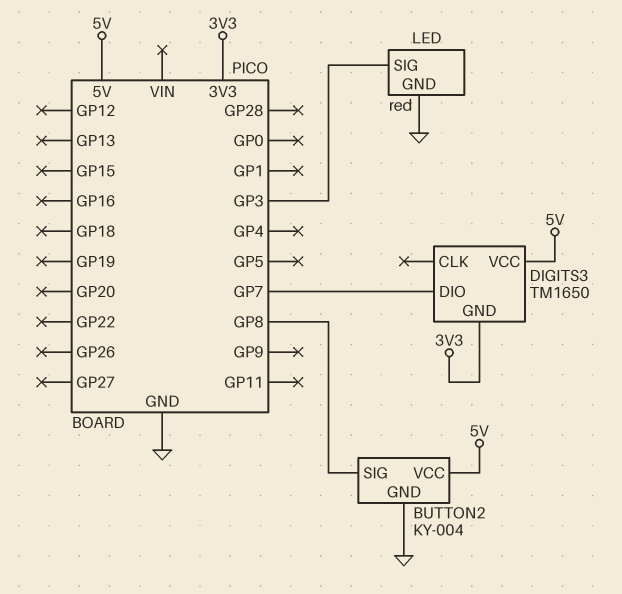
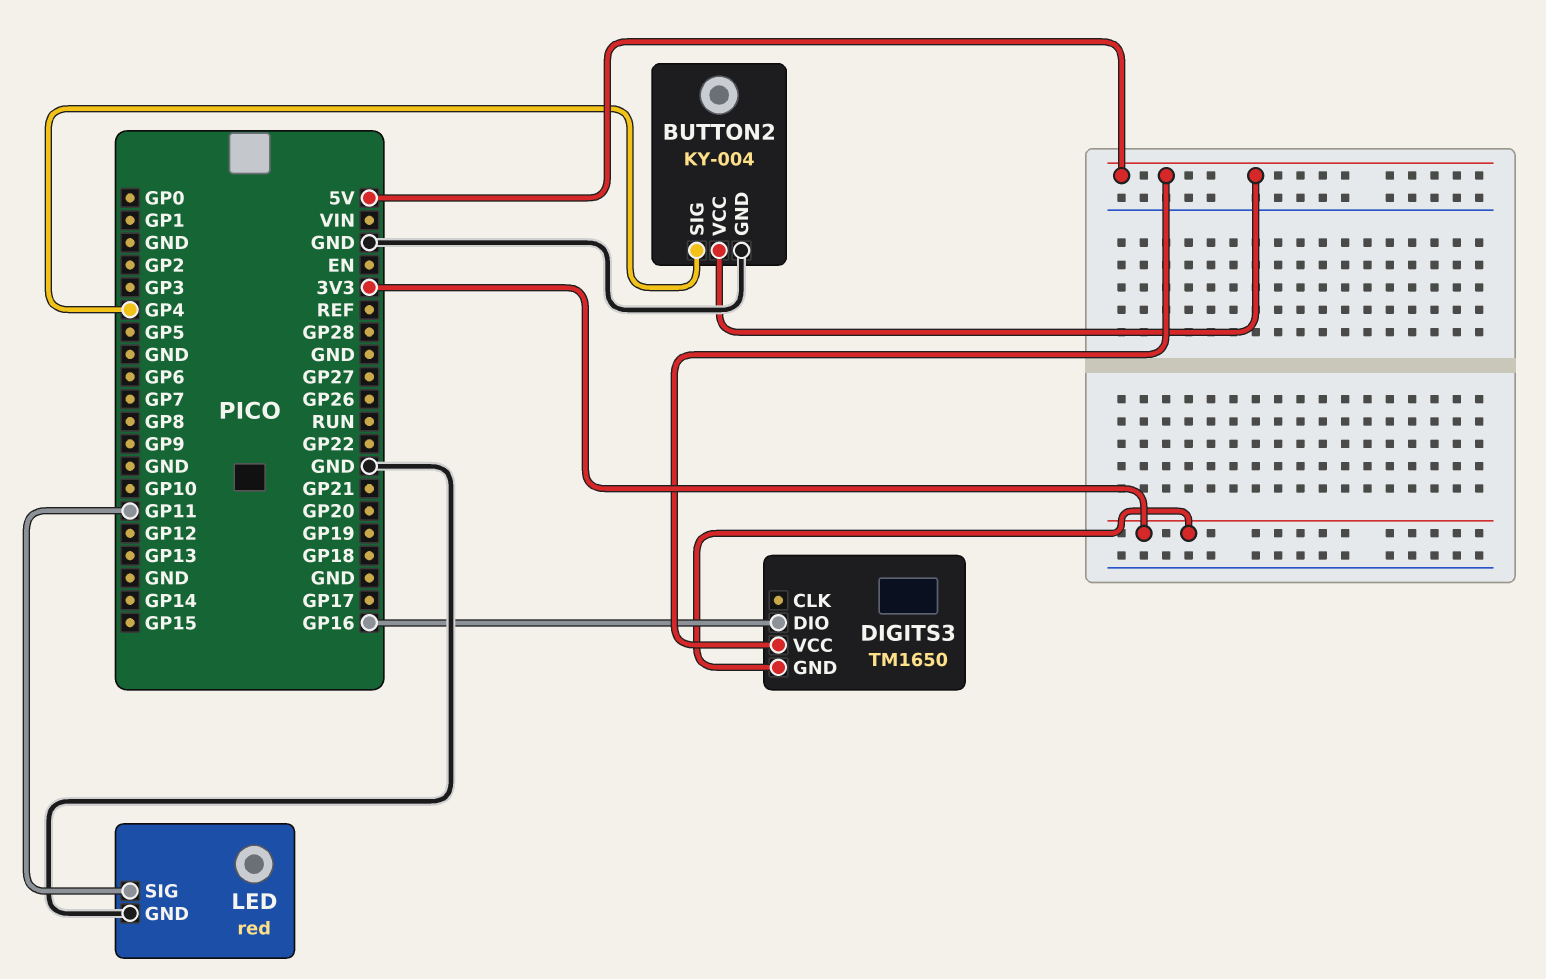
BUTTON2 pin SIG: GP8 -> GP4
DIGITS3 pin DIO: GP7 -> GP16
LED pin SIG: GP3 -> GP11

